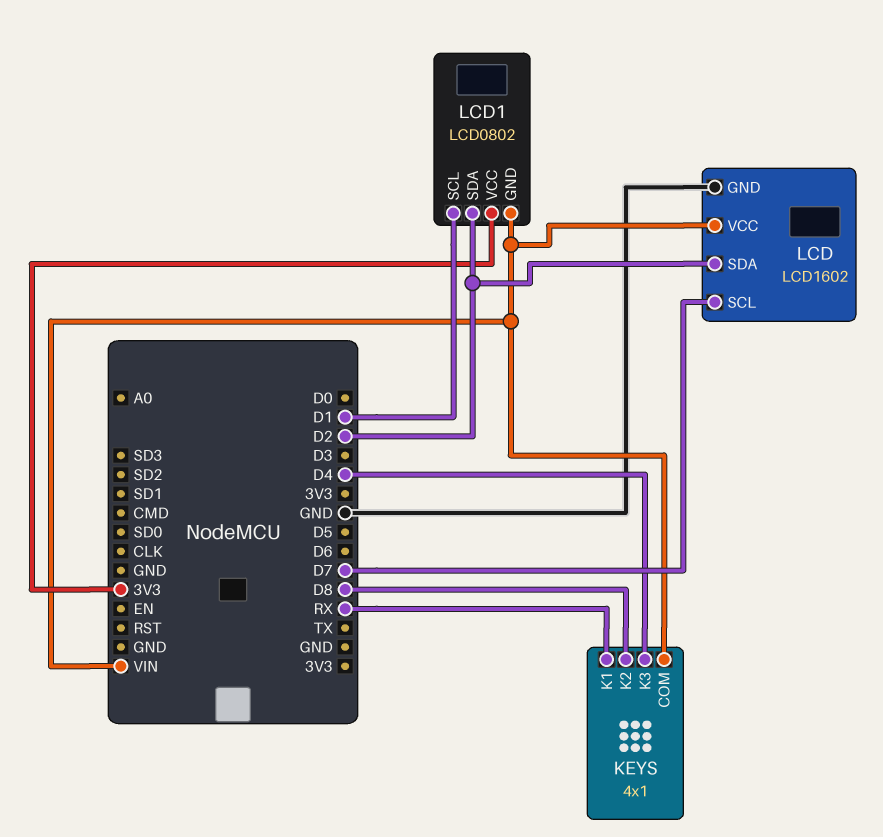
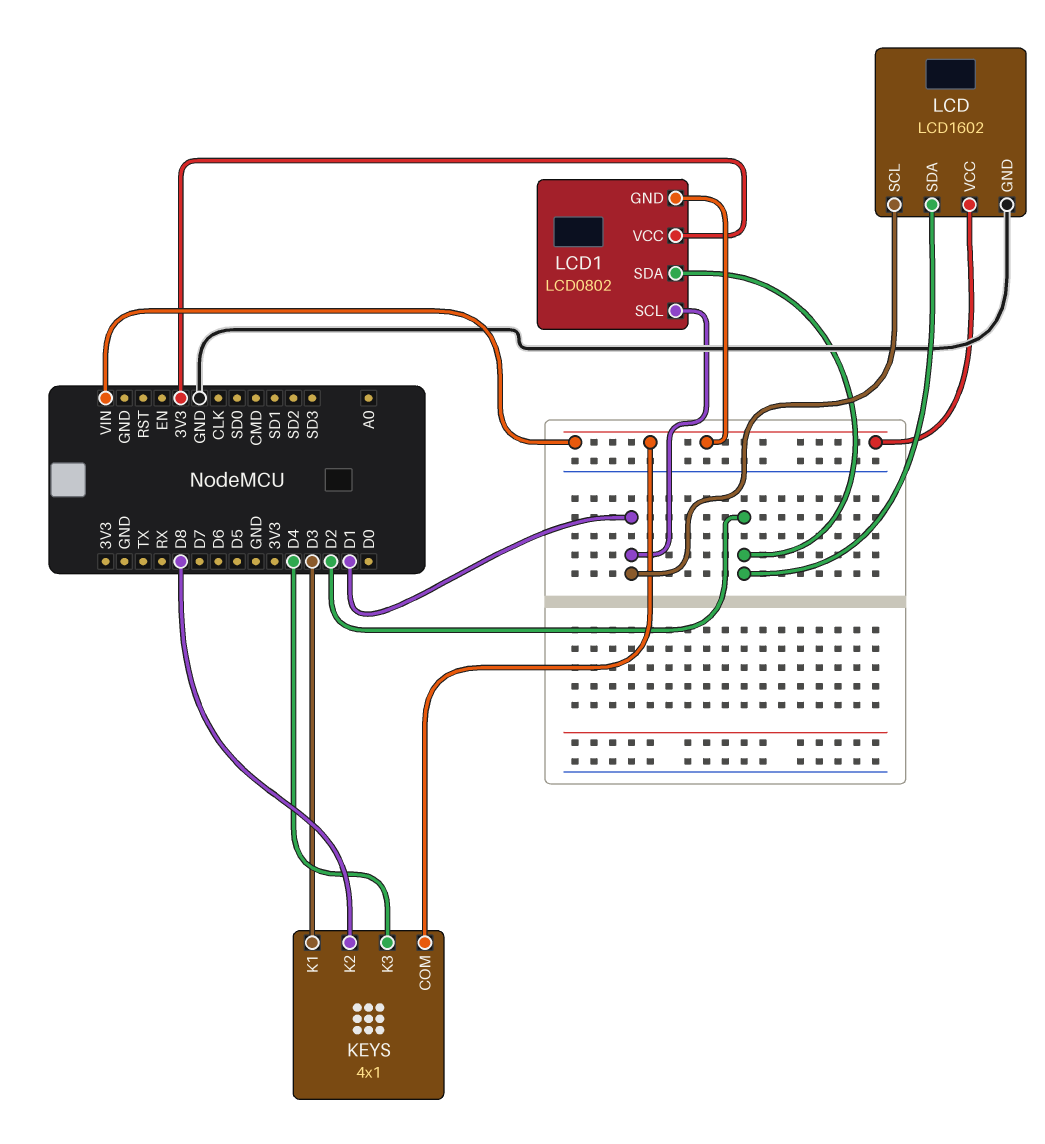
KEYS pin K1: RX -> D3
LCD pin SCL: D7 -> D1

